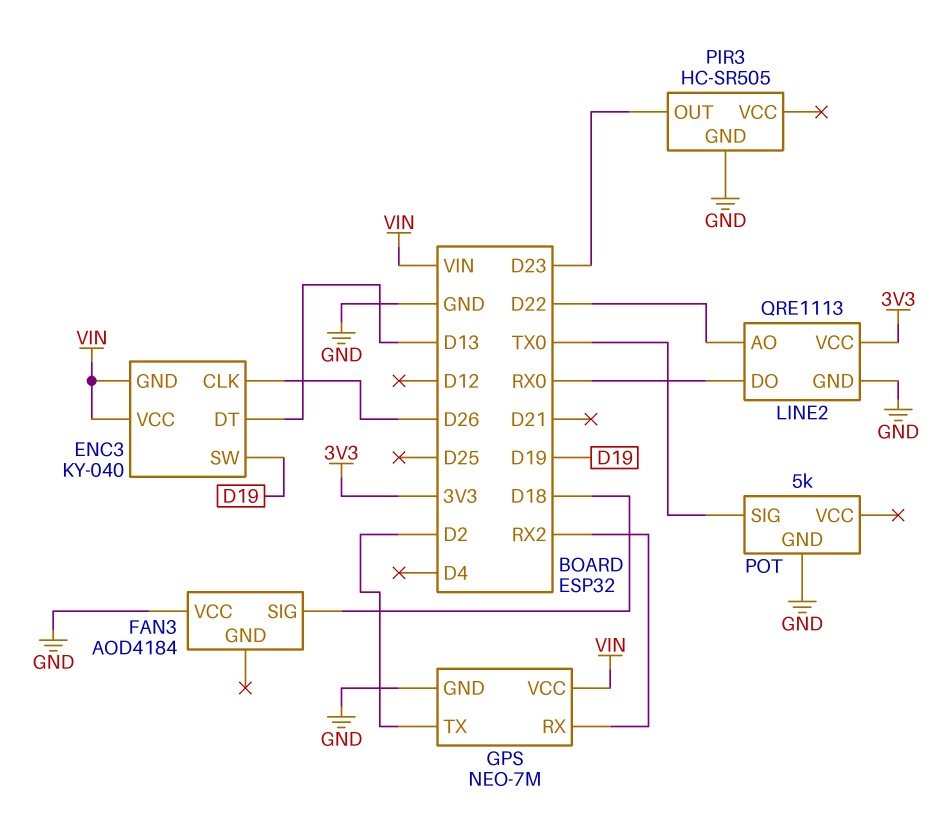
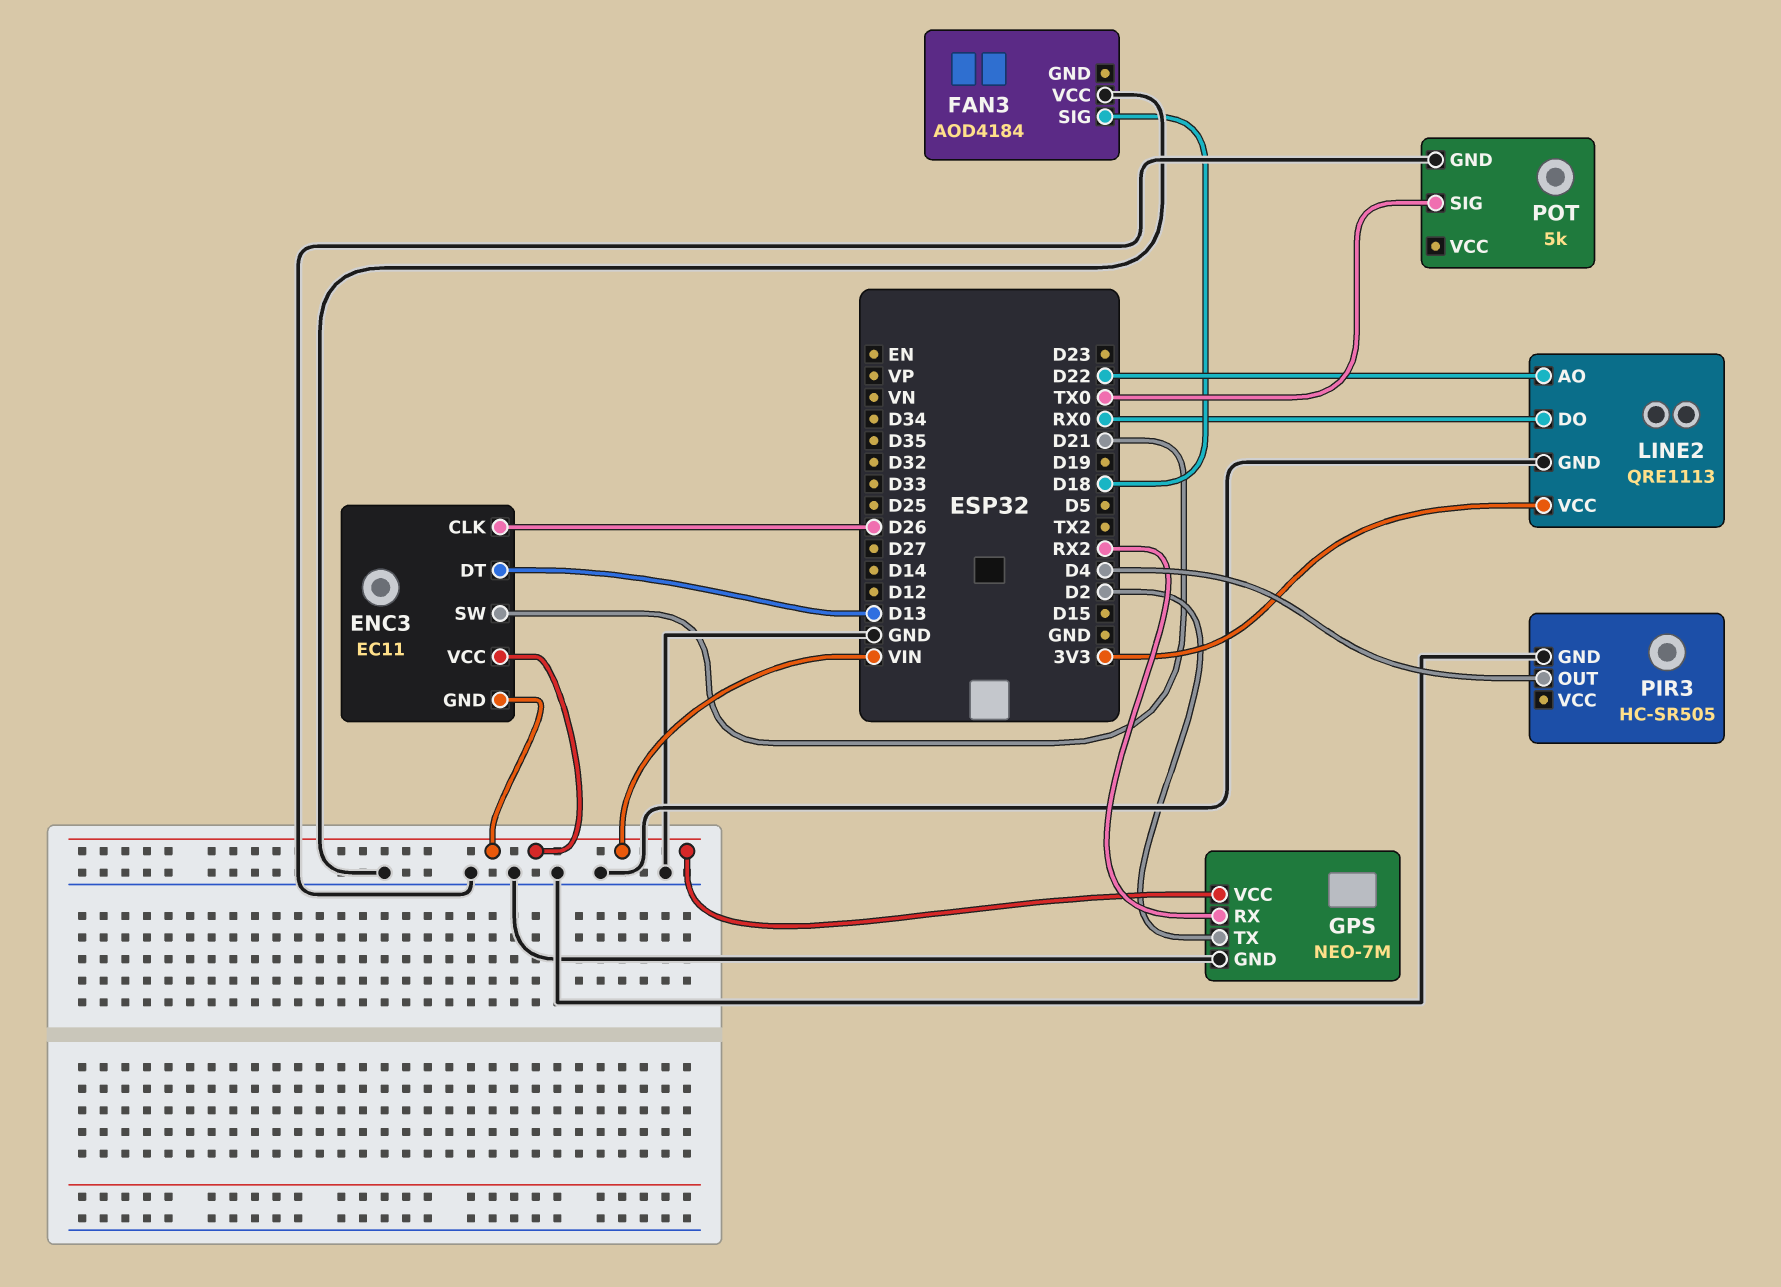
ENC3: KY-040 -> EC11
ENC3 pin SW: D19 -> D21
PIR3 pin OUT: D23 -> D4

